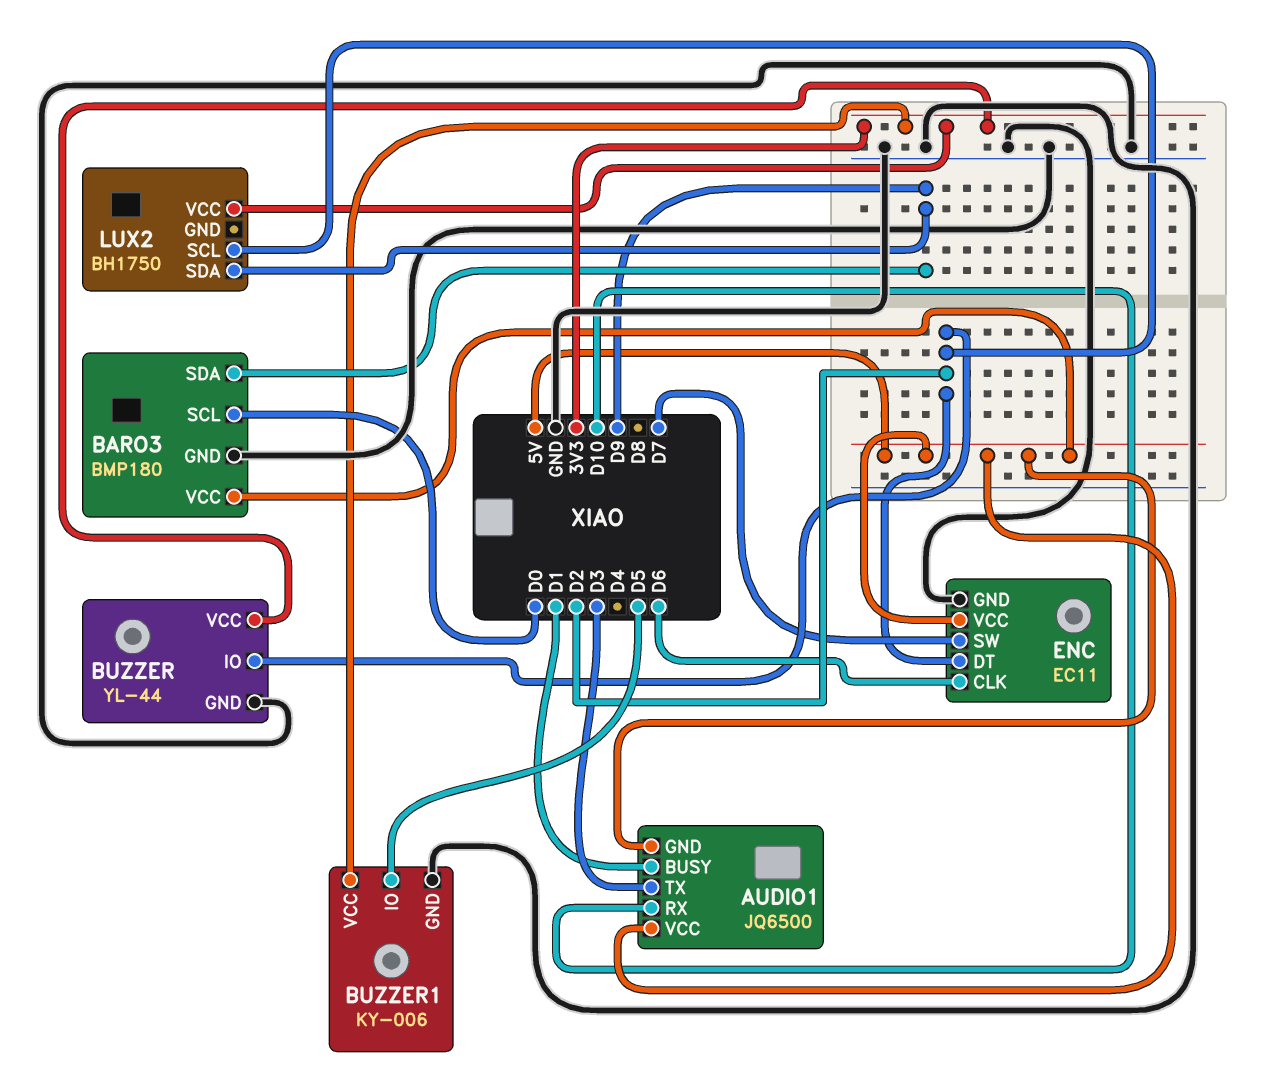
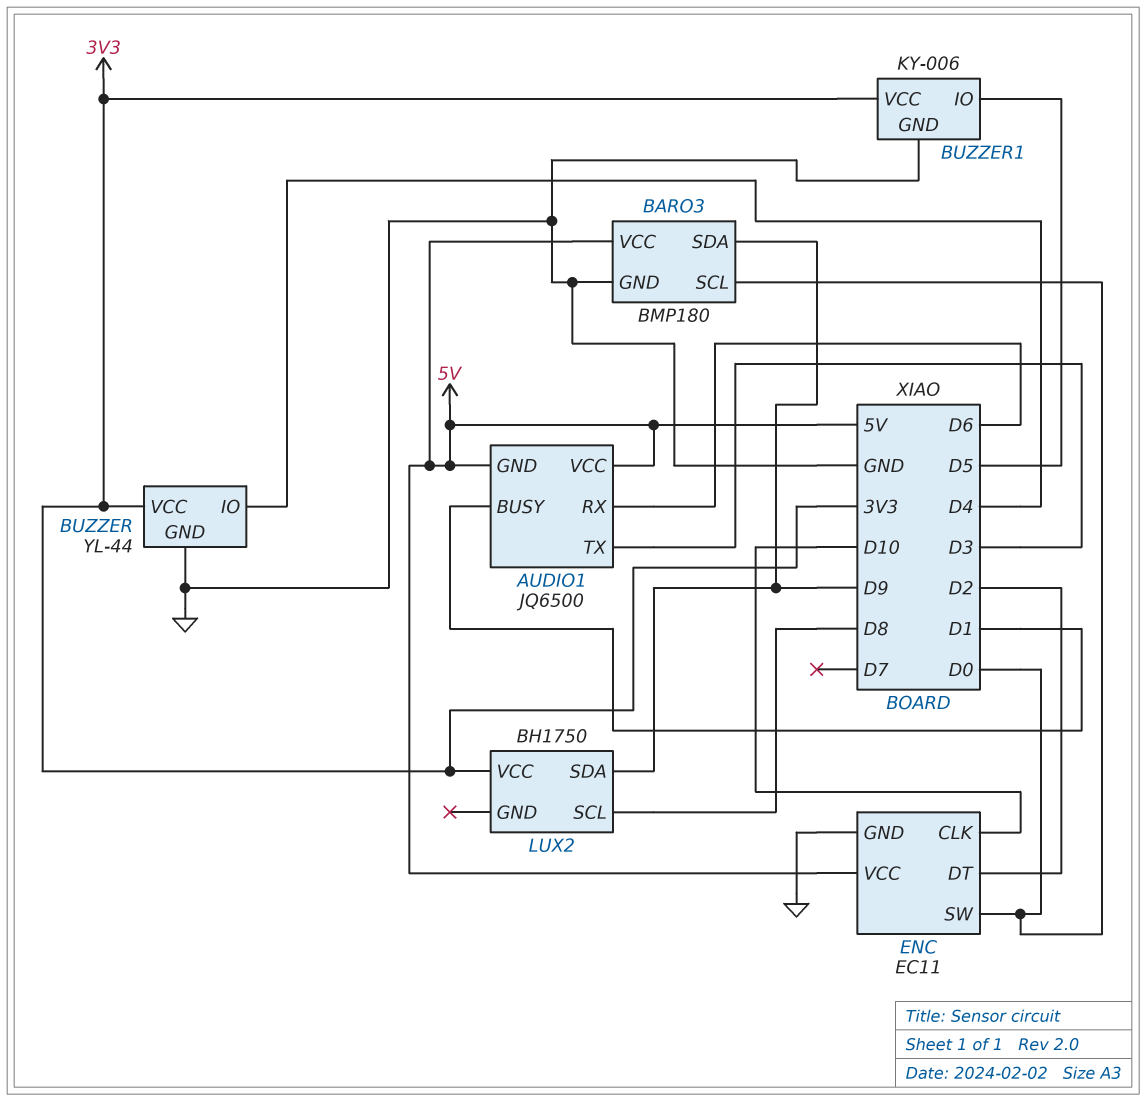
AUDIO1 pin RX: D10 -> D6
BUZZER pin IO: D2 -> D4
ENC pin CLK: D6 -> D10
ENC pin SW: D7 -> D0
LUX2 pin SCL: D2 -> D8

